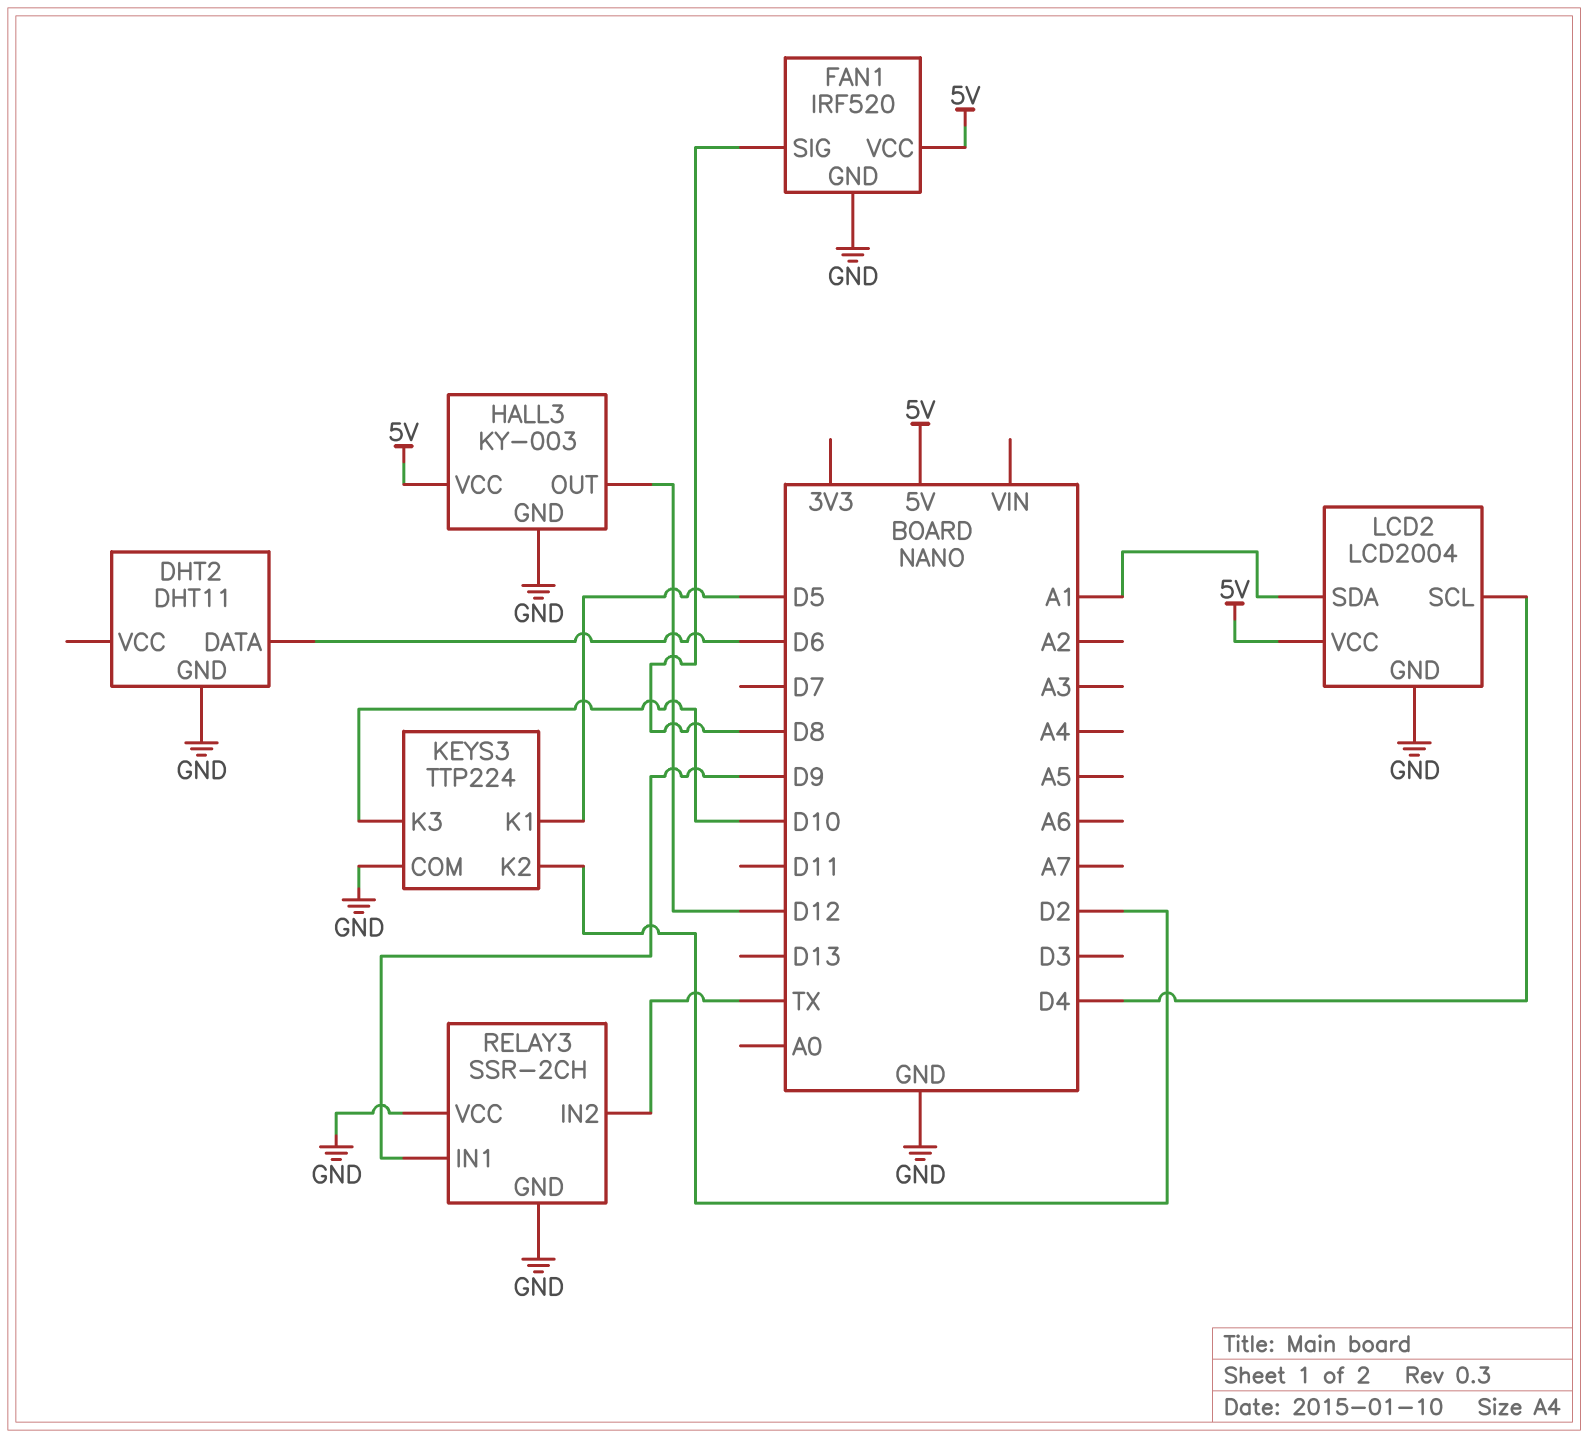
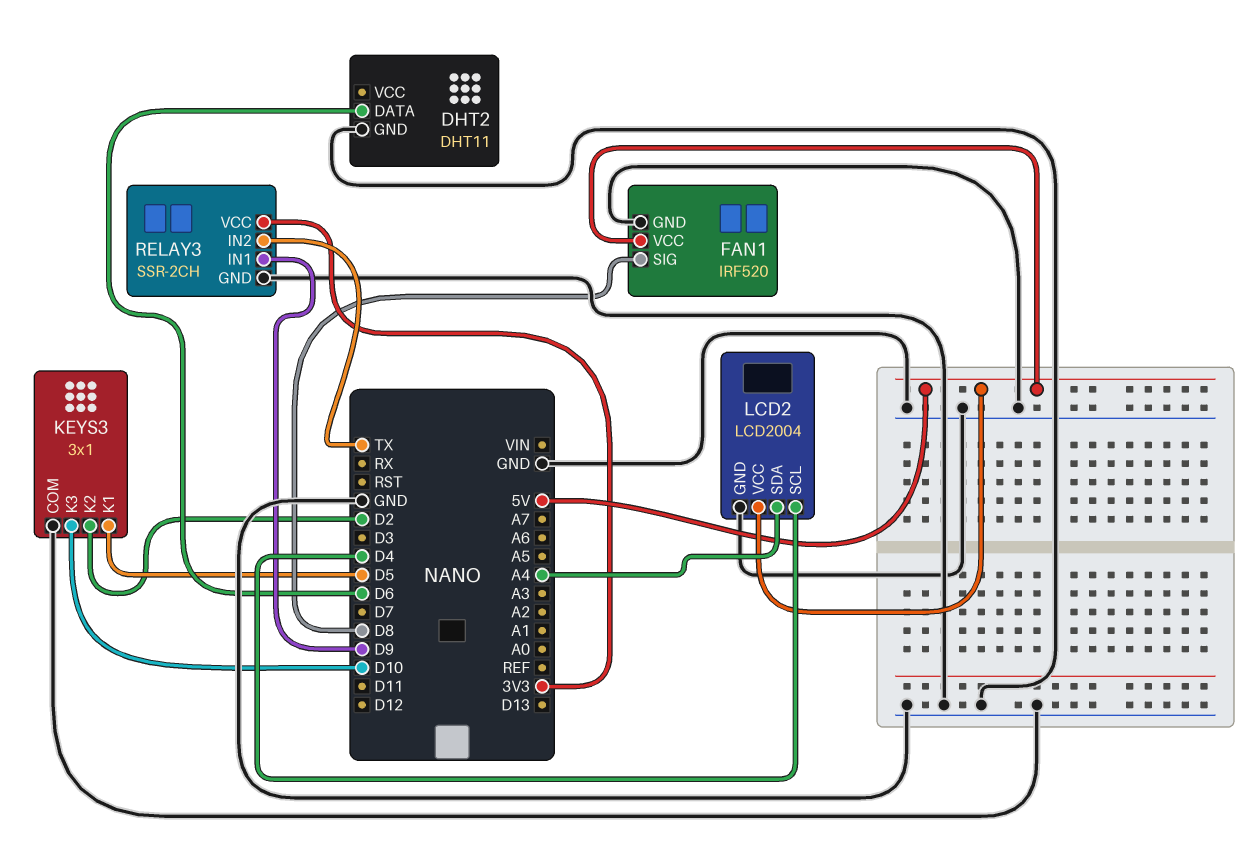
HALL3: KY-003 -> none
HALL3 pin GND: GND -> none
HALL3 pin OUT: D12 -> none
HALL3 pin VCC: 5V -> none
KEYS3: TTP224 -> 3x1
LCD2 pin SDA: A1 -> A4
RELAY3 pin VCC: GND -> 3V3

